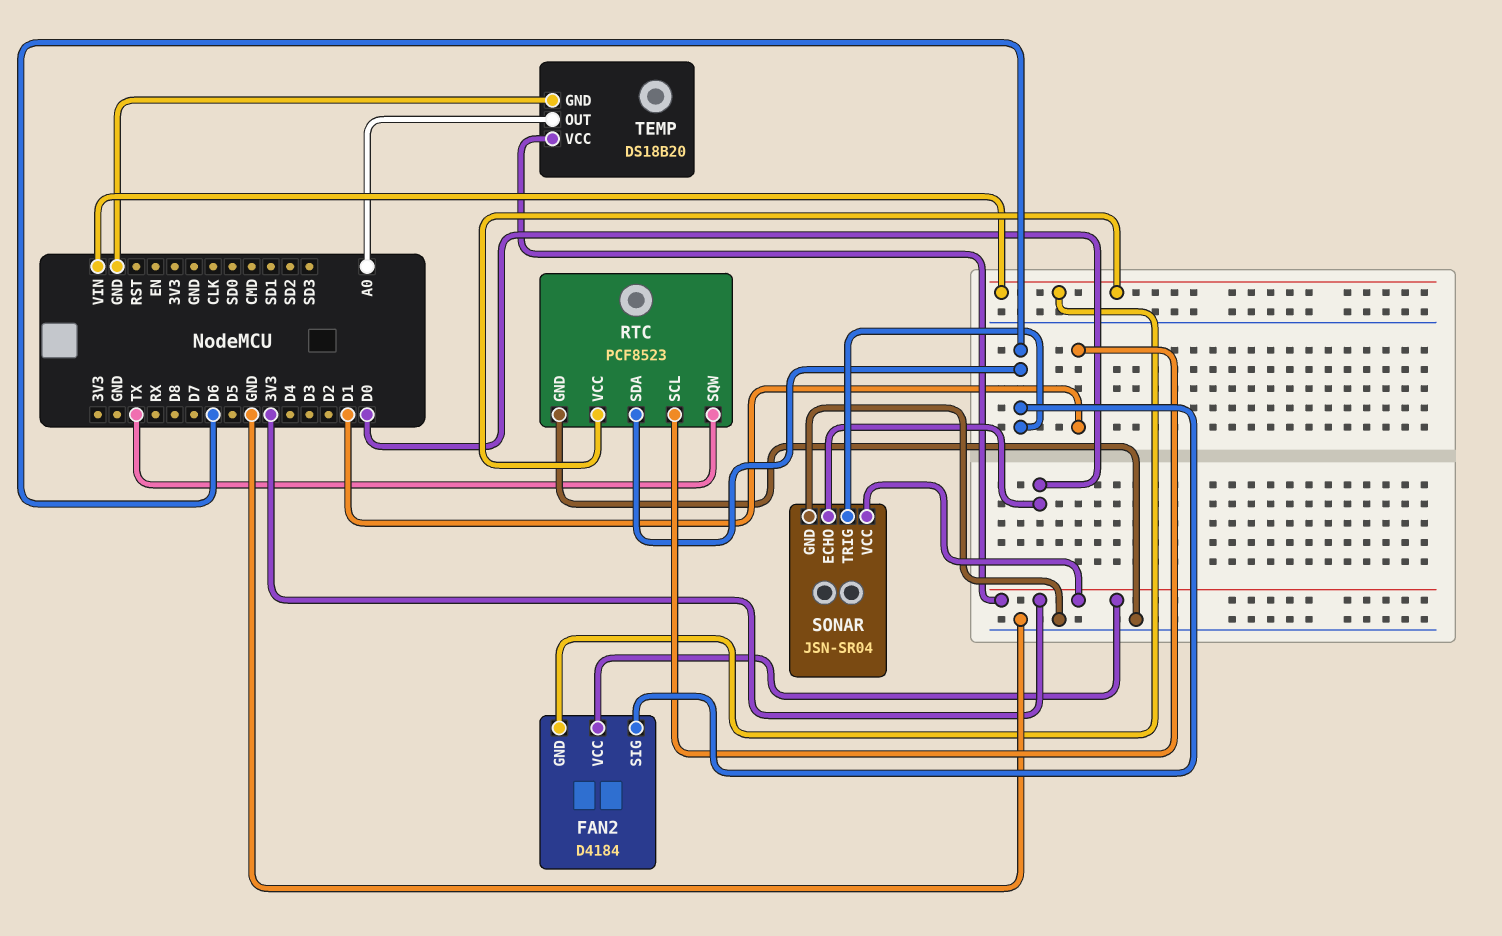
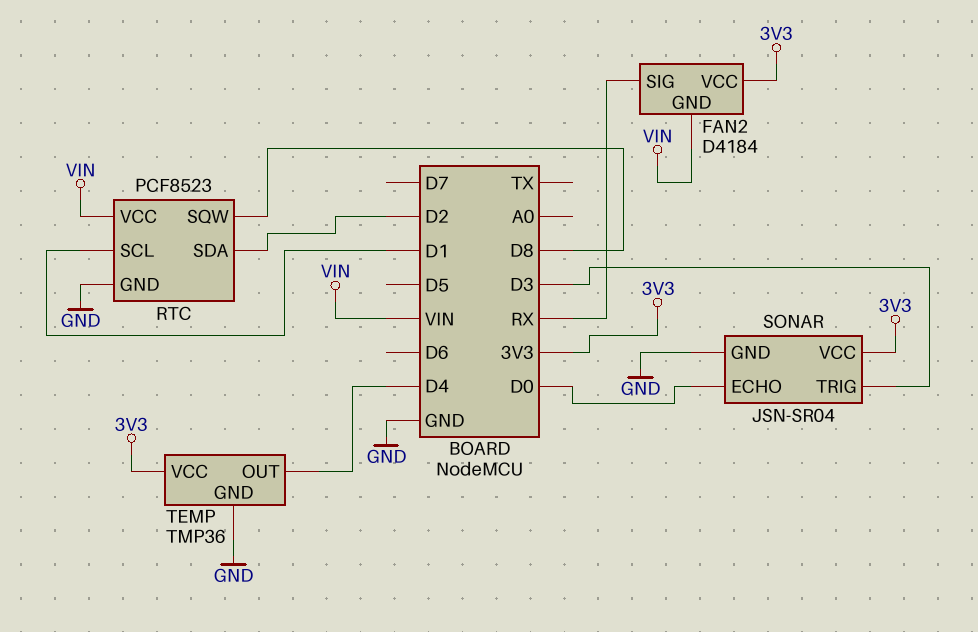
FAN2 pin SIG: D6 -> RX
RTC pin SDA: D6 -> D2
RTC pin SQW: TX -> D8
SONAR pin TRIG: D6 -> D3
TEMP: DS18B20 -> TMP36
TEMP pin OUT: A0 -> D4

